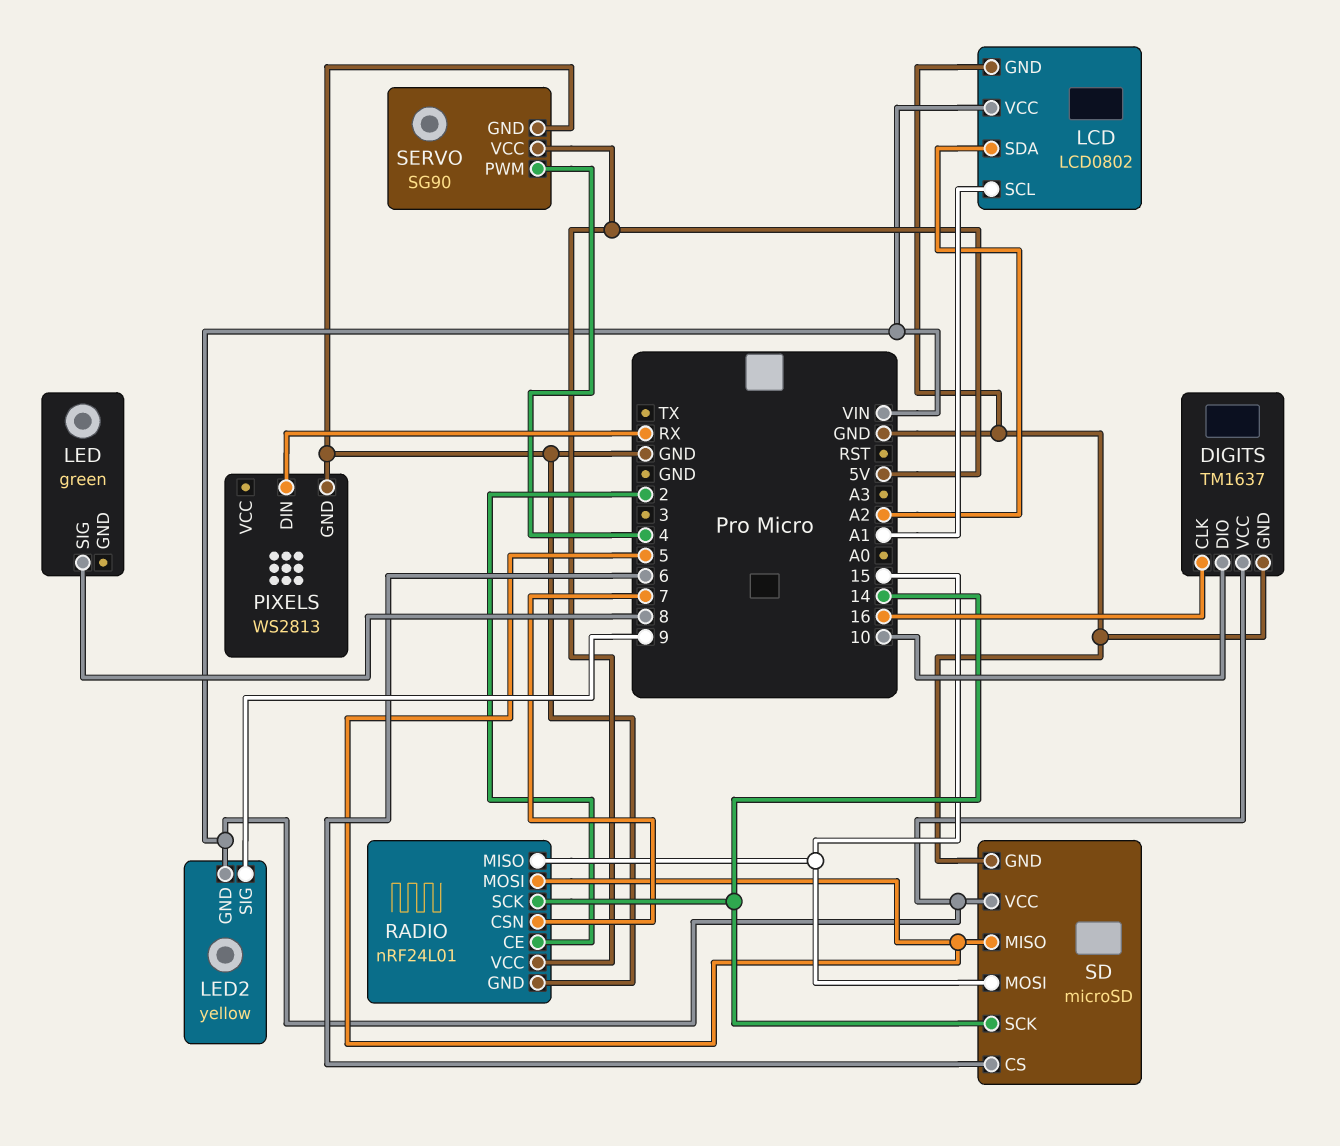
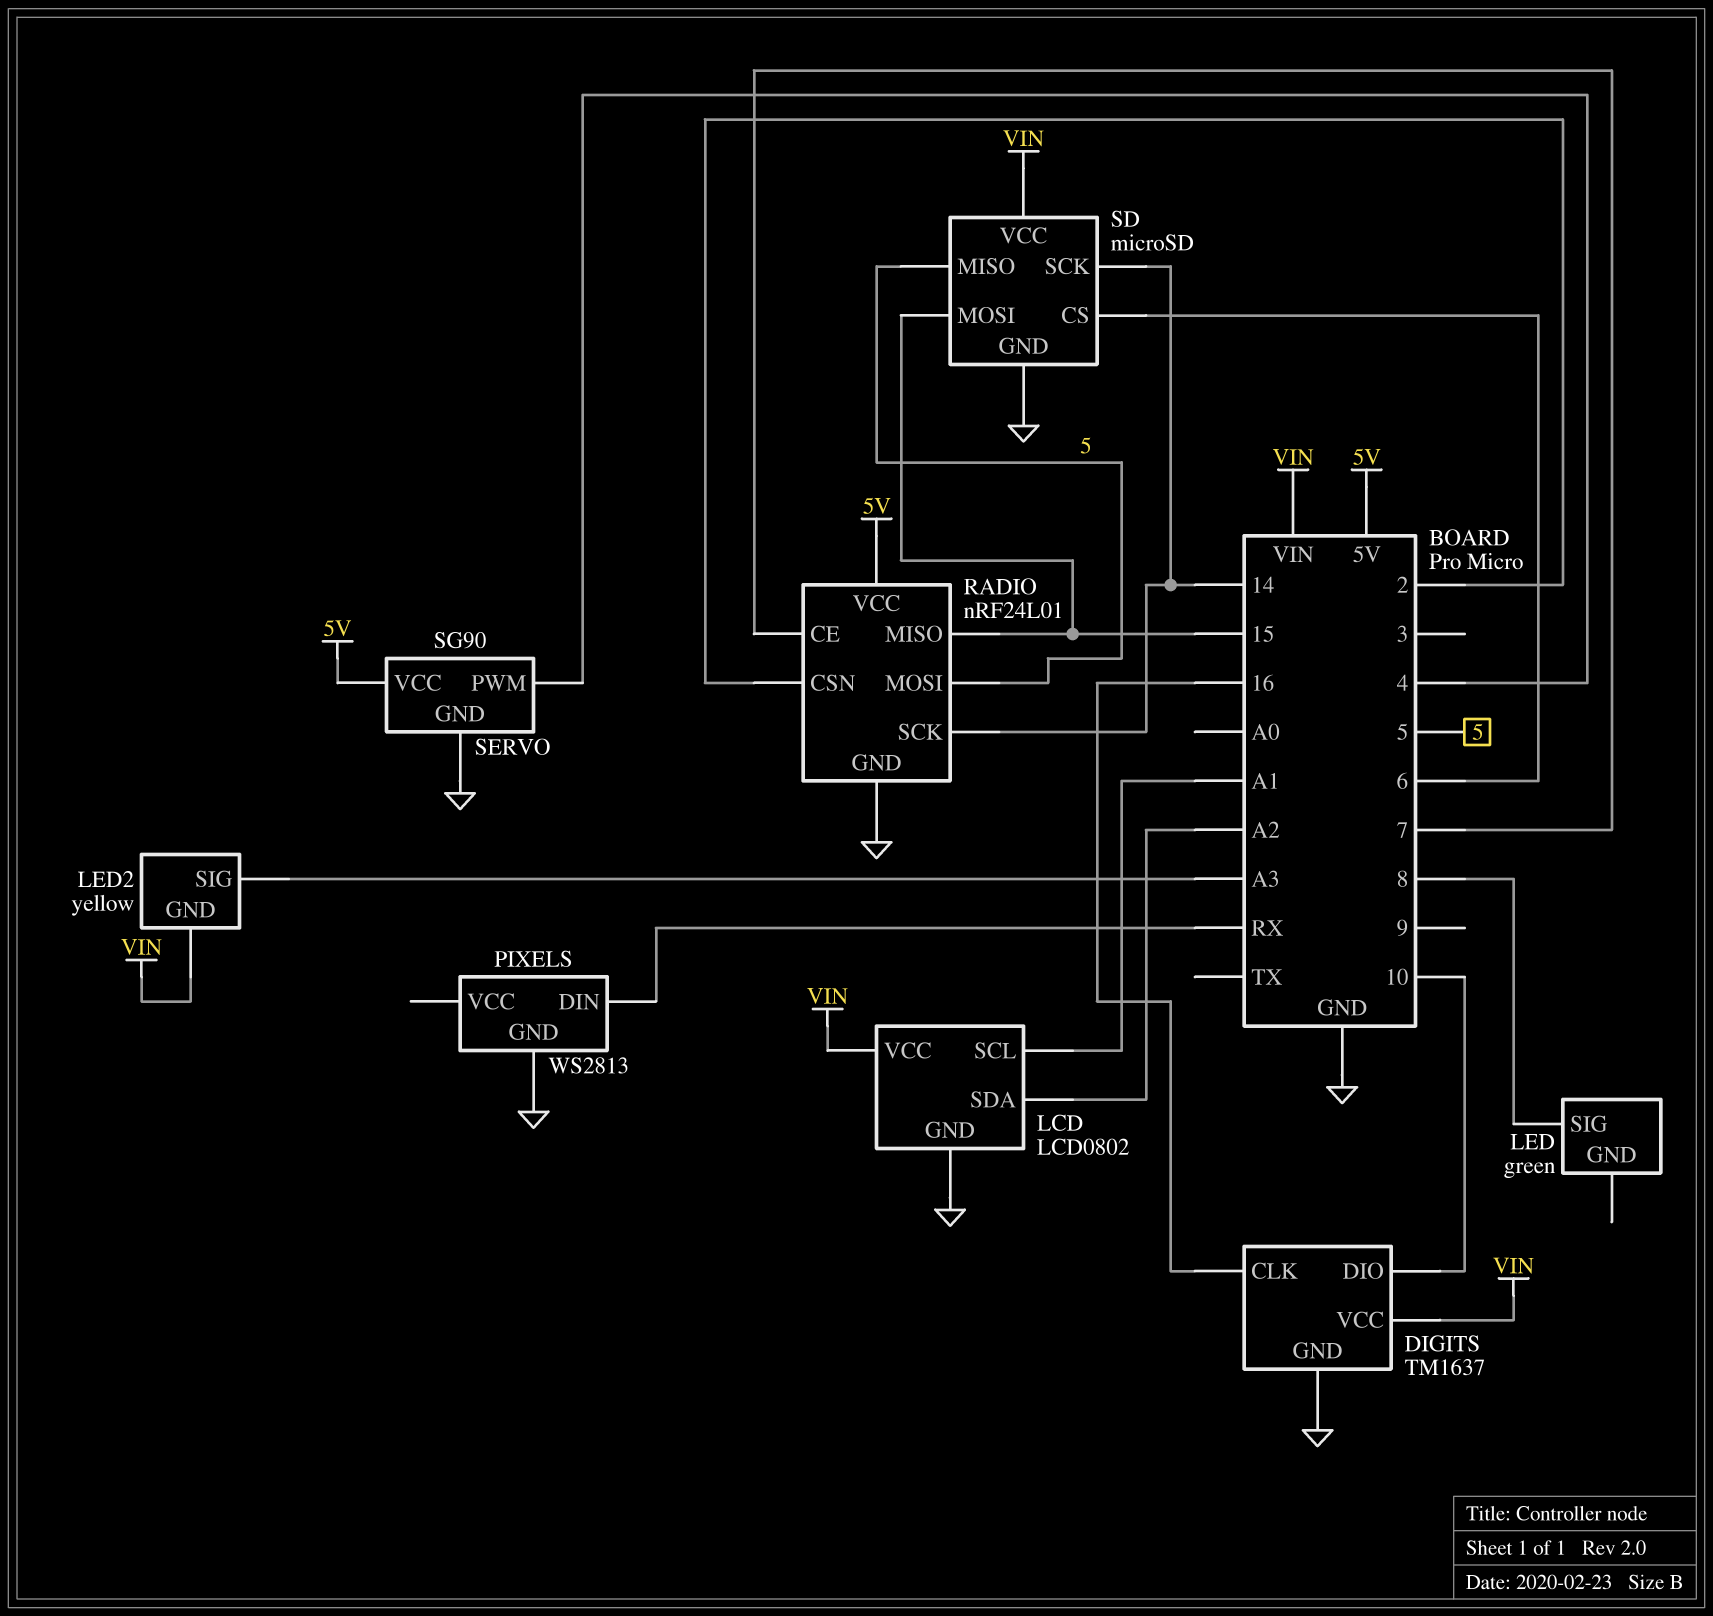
LED2 pin SIG: 9 -> A3
RADIO pin CE: 2 -> 7
RADIO pin CSN: 7 -> 2

